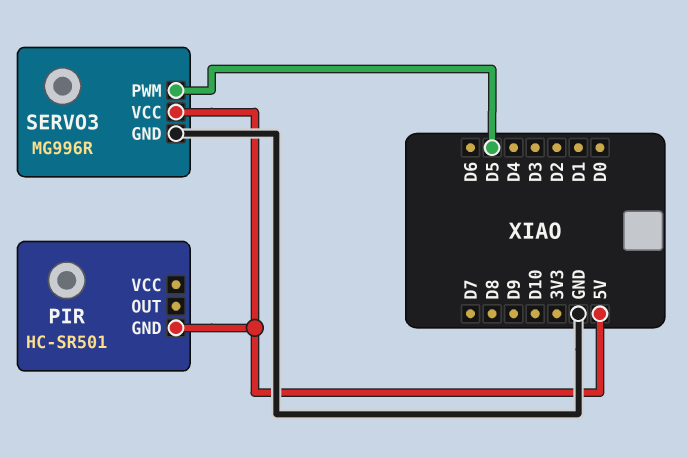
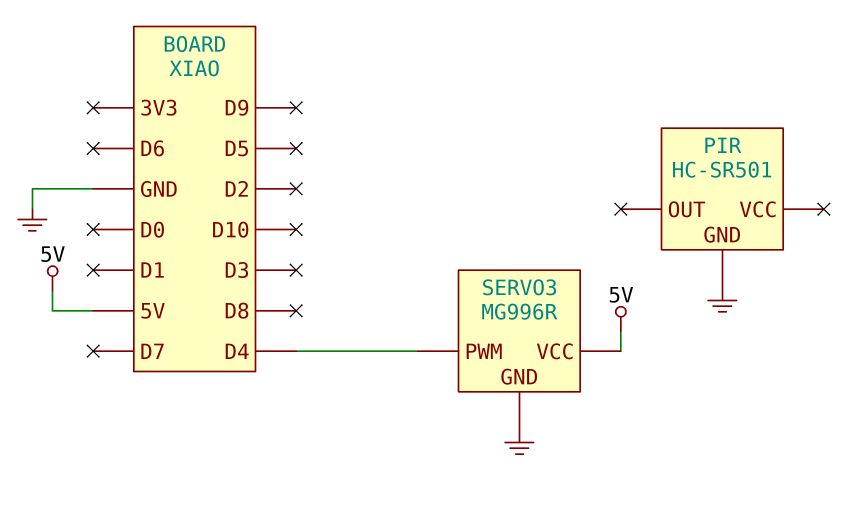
PIR pin GND: 5V -> GND
SERVO3 pin PWM: D5 -> D4

